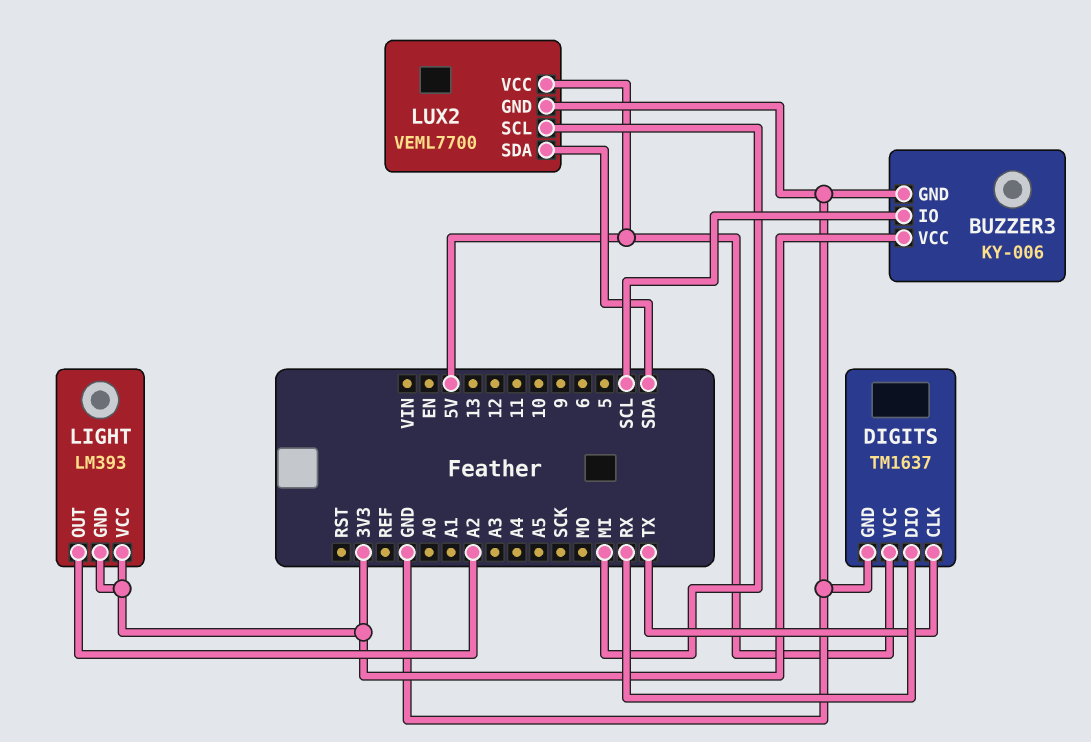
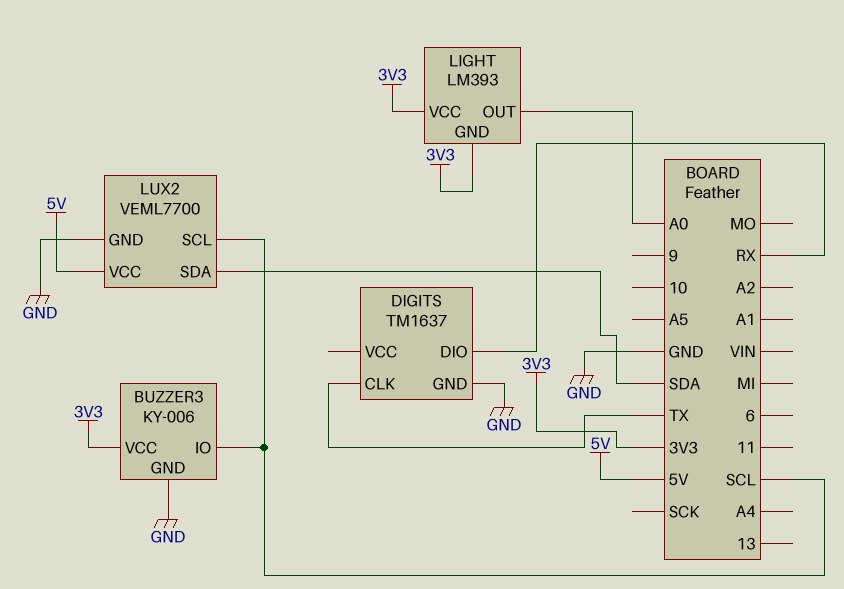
DIGITS pin VCC: 5V -> none
LIGHT pin OUT: A2 -> A0
LUX2 pin SCL: MI -> SCL

